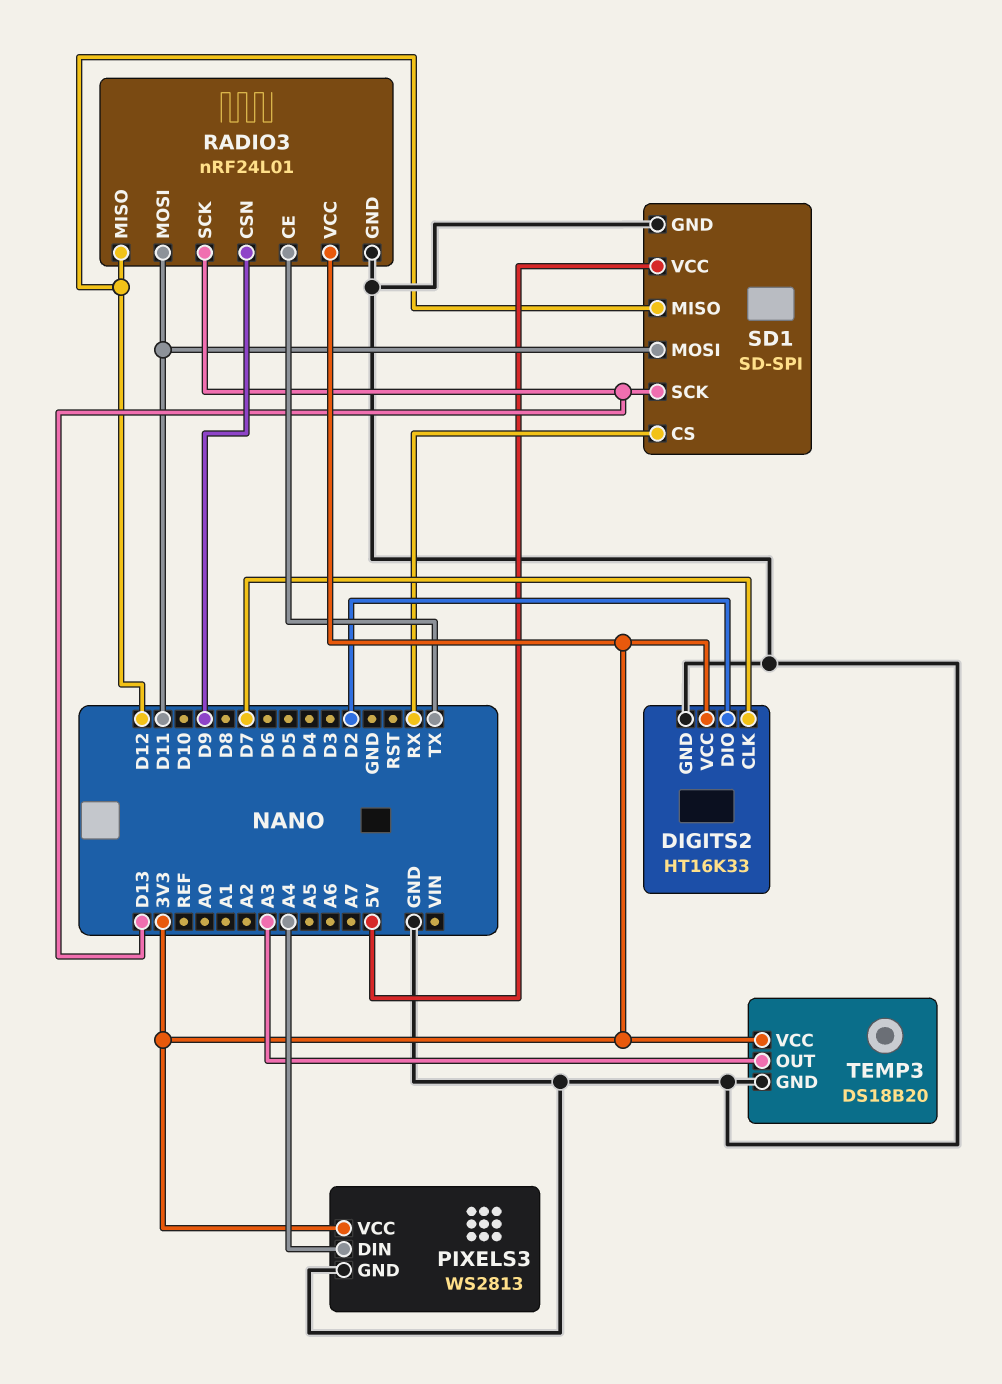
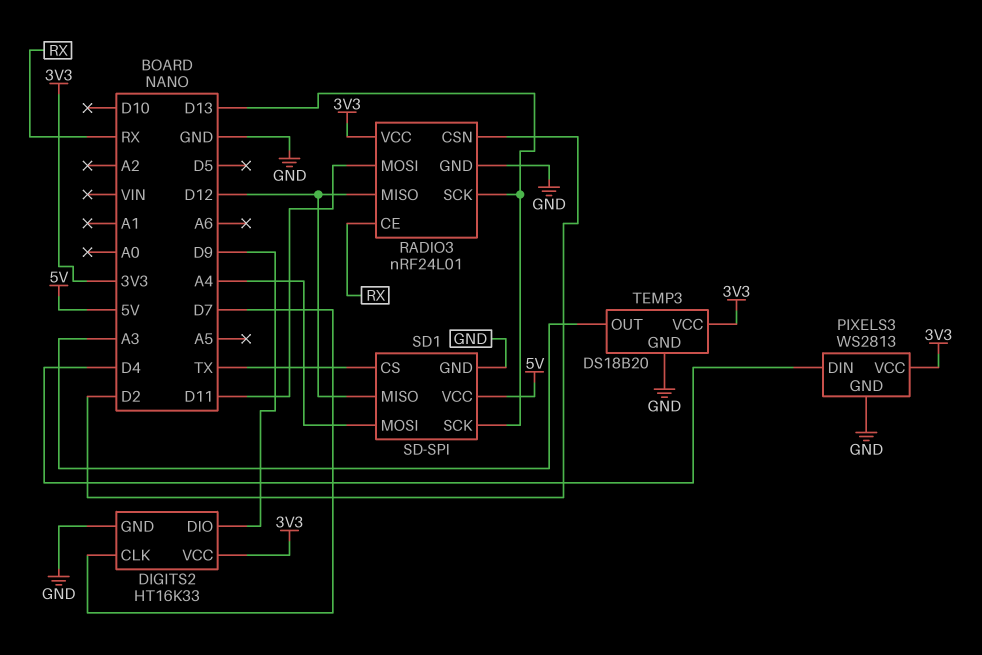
DIGITS2 pin DIO: D2 -> D9
PIXELS3 pin DIN: A4 -> D4
RADIO3 pin CE: TX -> RX
RADIO3 pin CSN: D9 -> D2
SD1 pin CS: RX -> TX
SD1 pin MOSI: D11 -> A4

